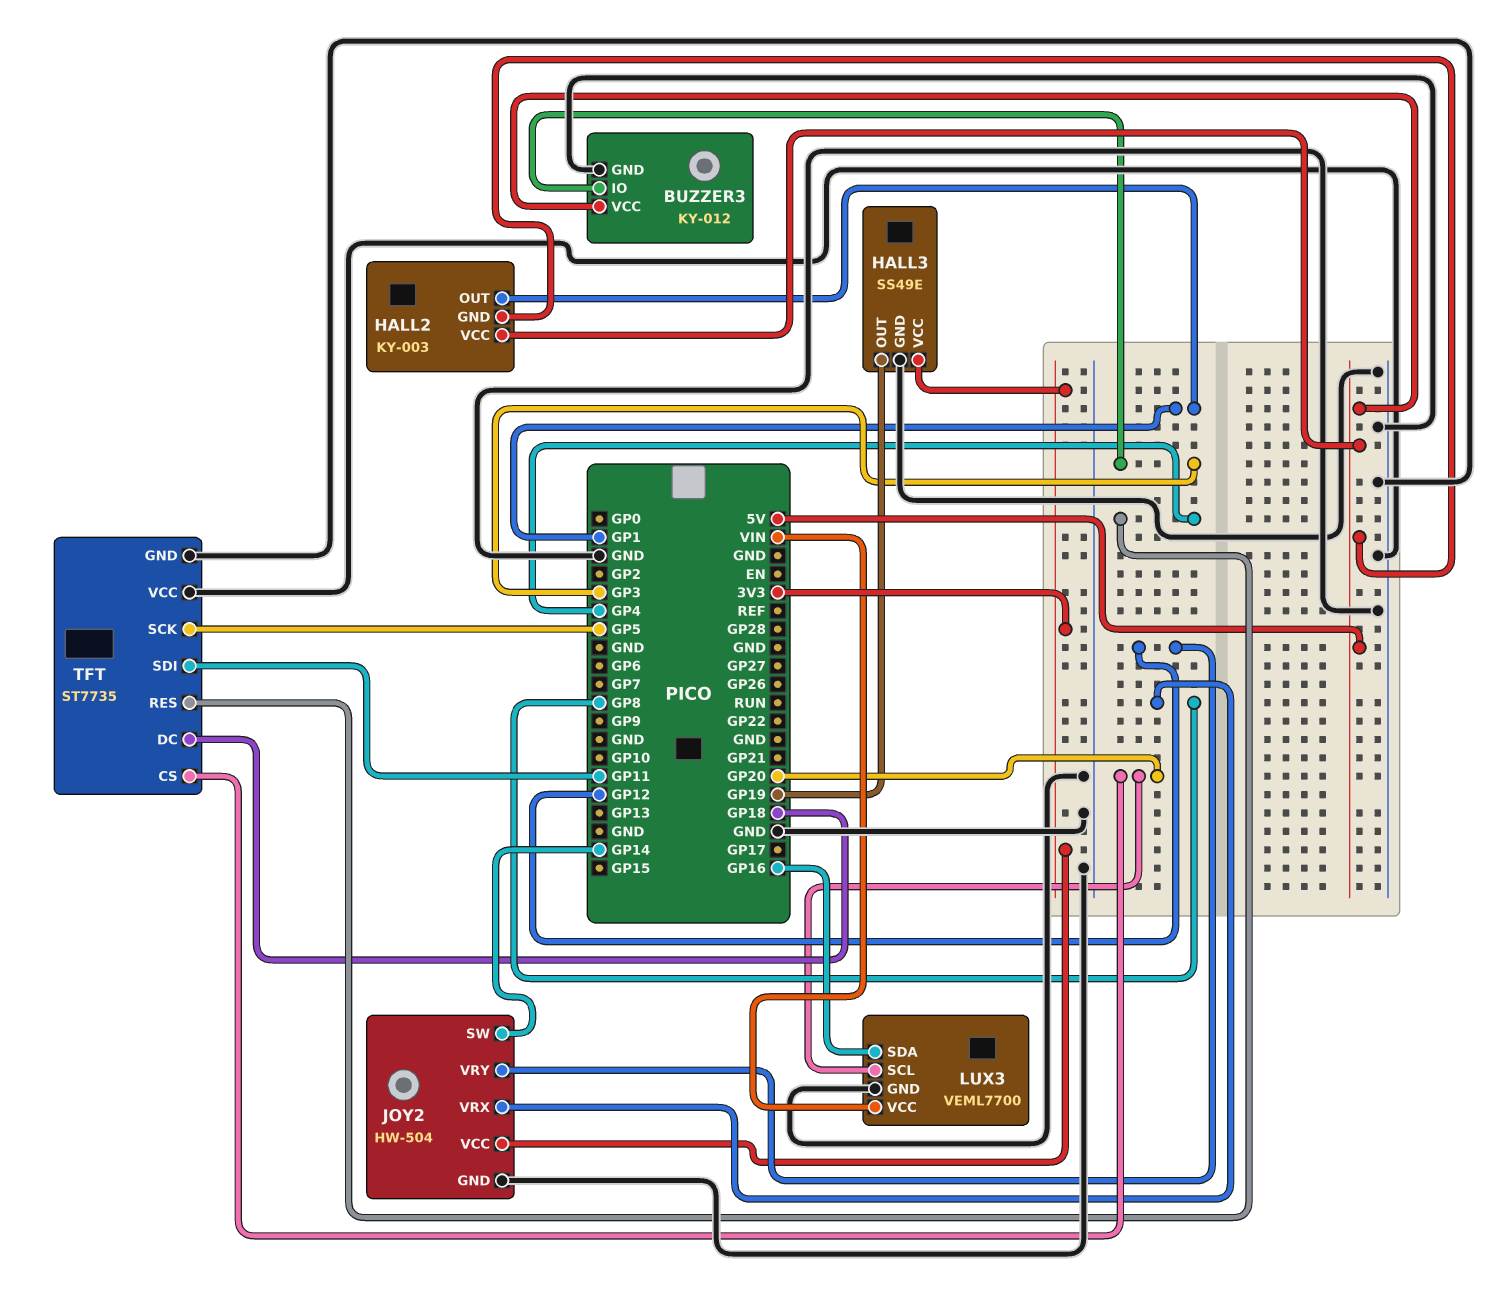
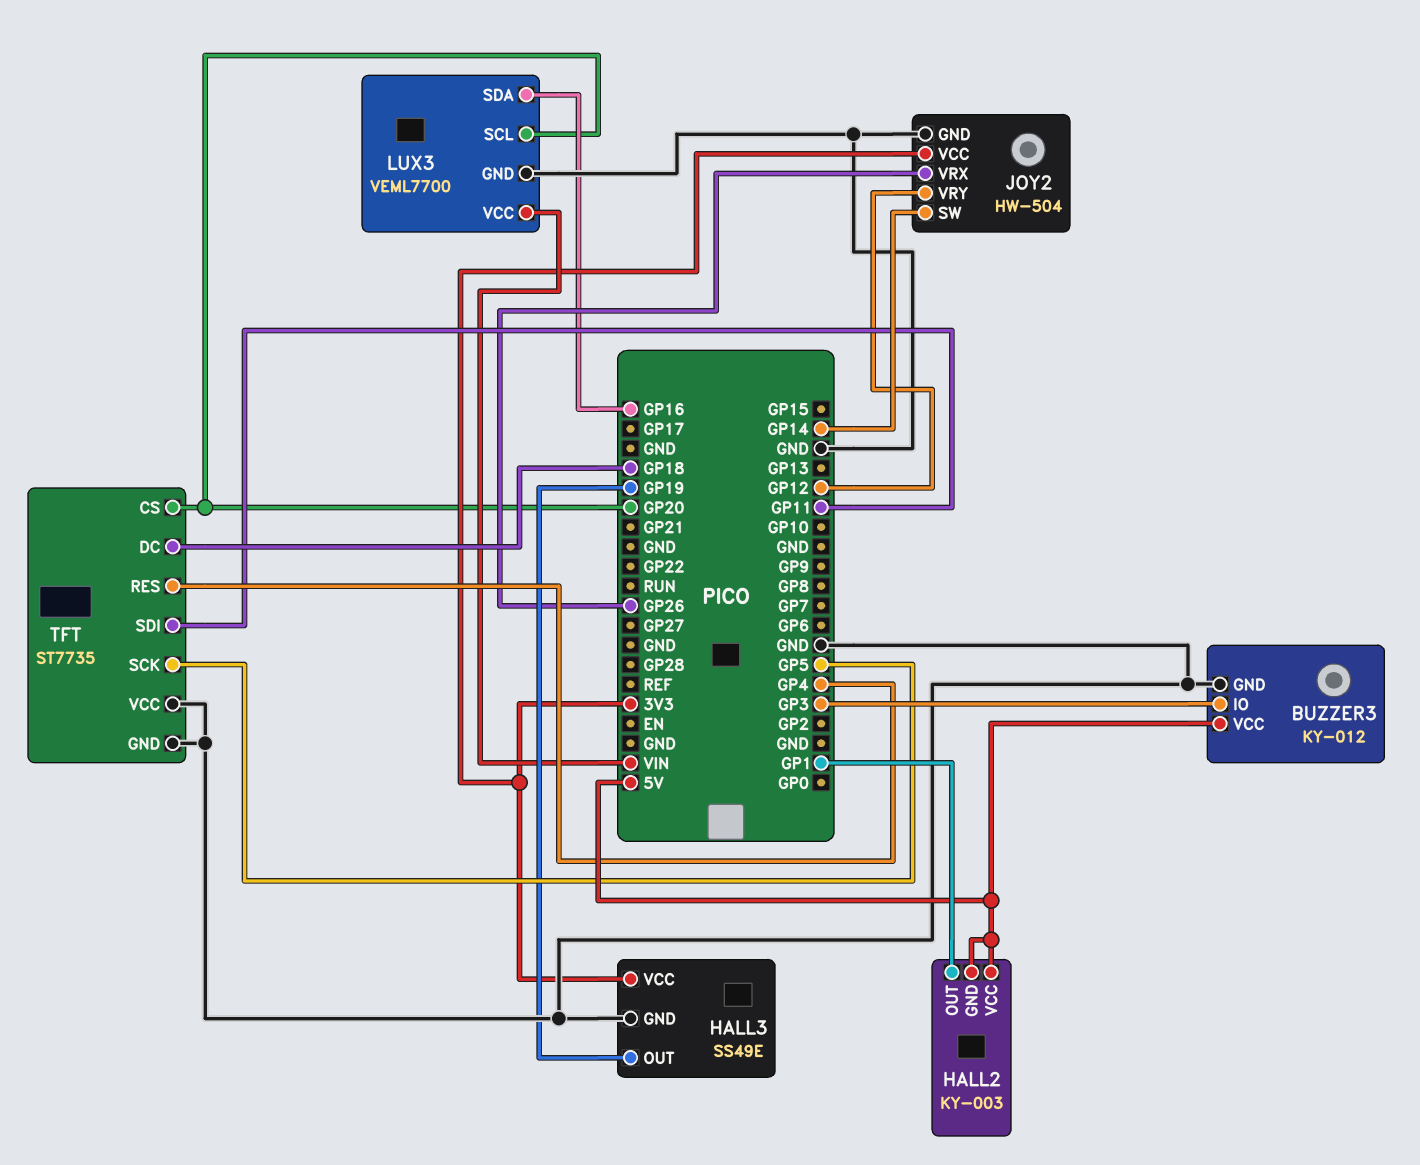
JOY2 pin VRX: GP8 -> GP26

